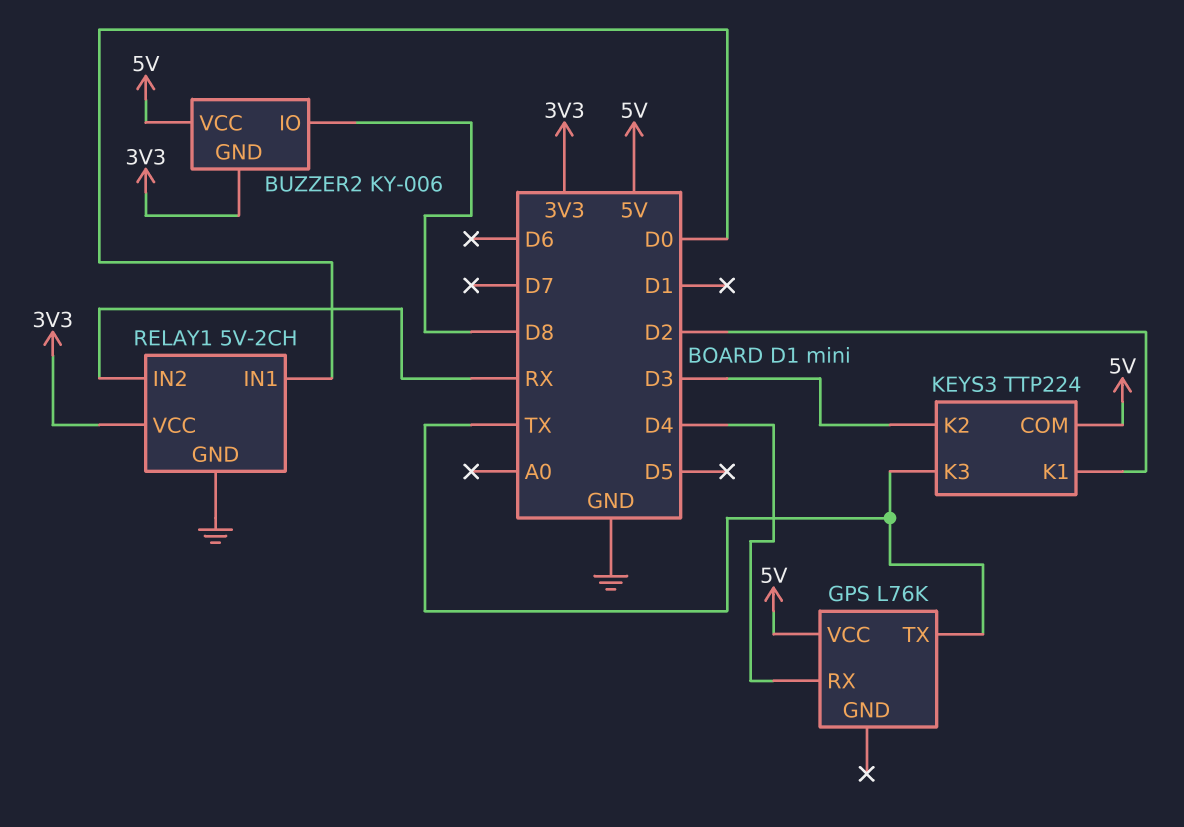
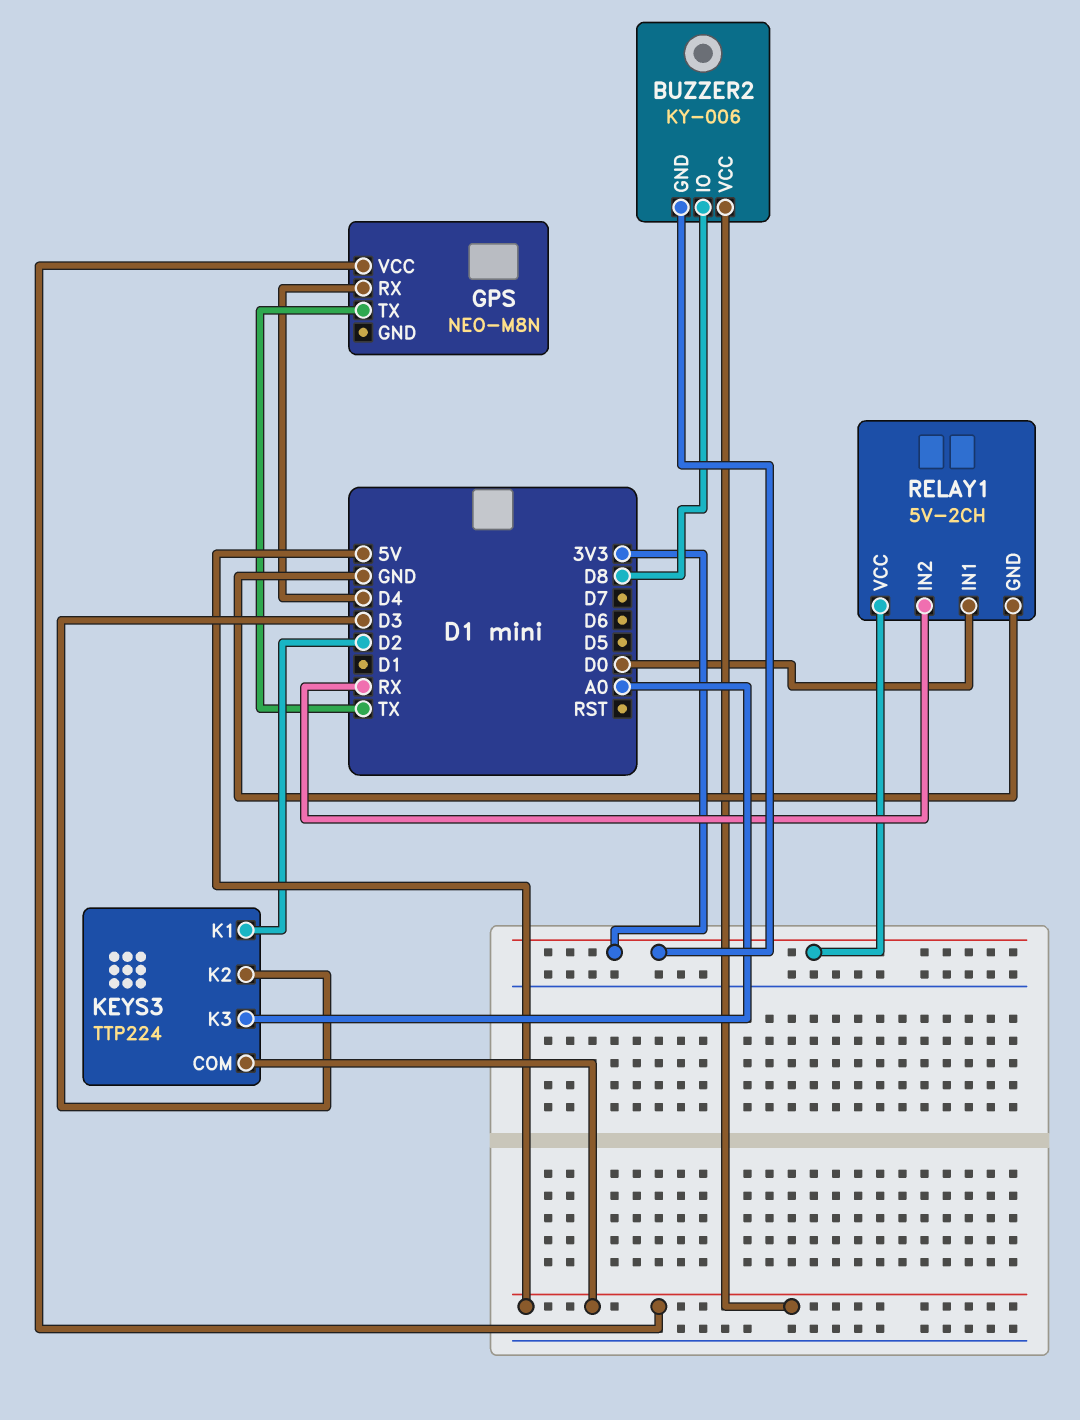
GPS: L76K -> NEO-M8N
KEYS3 pin K3: TX -> A0

